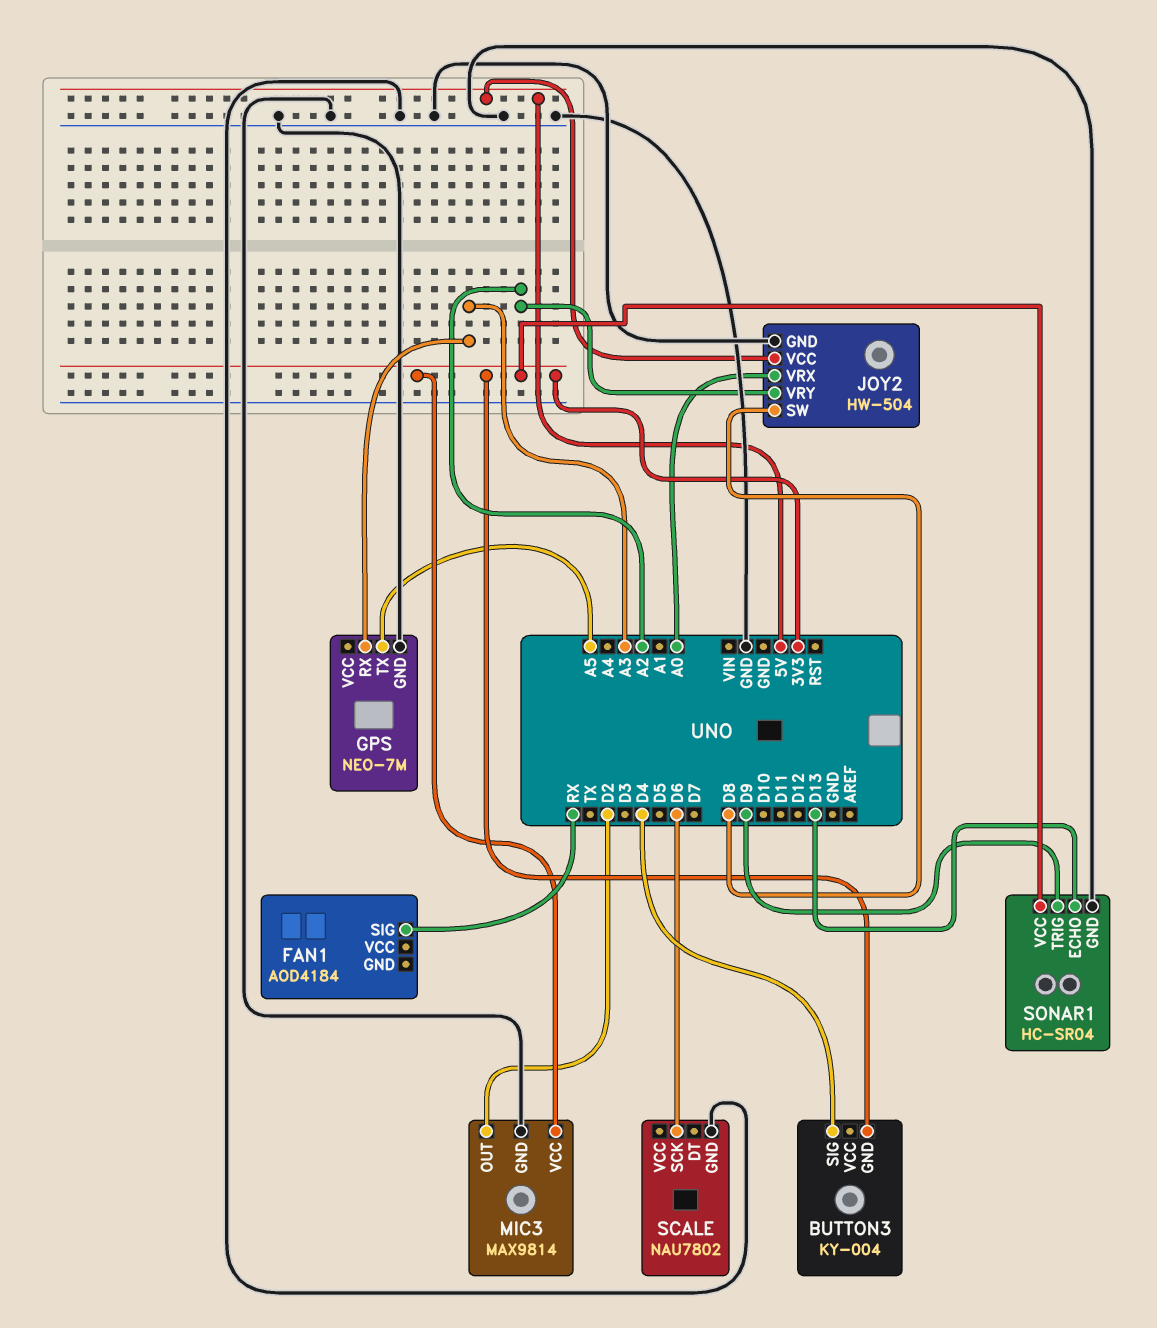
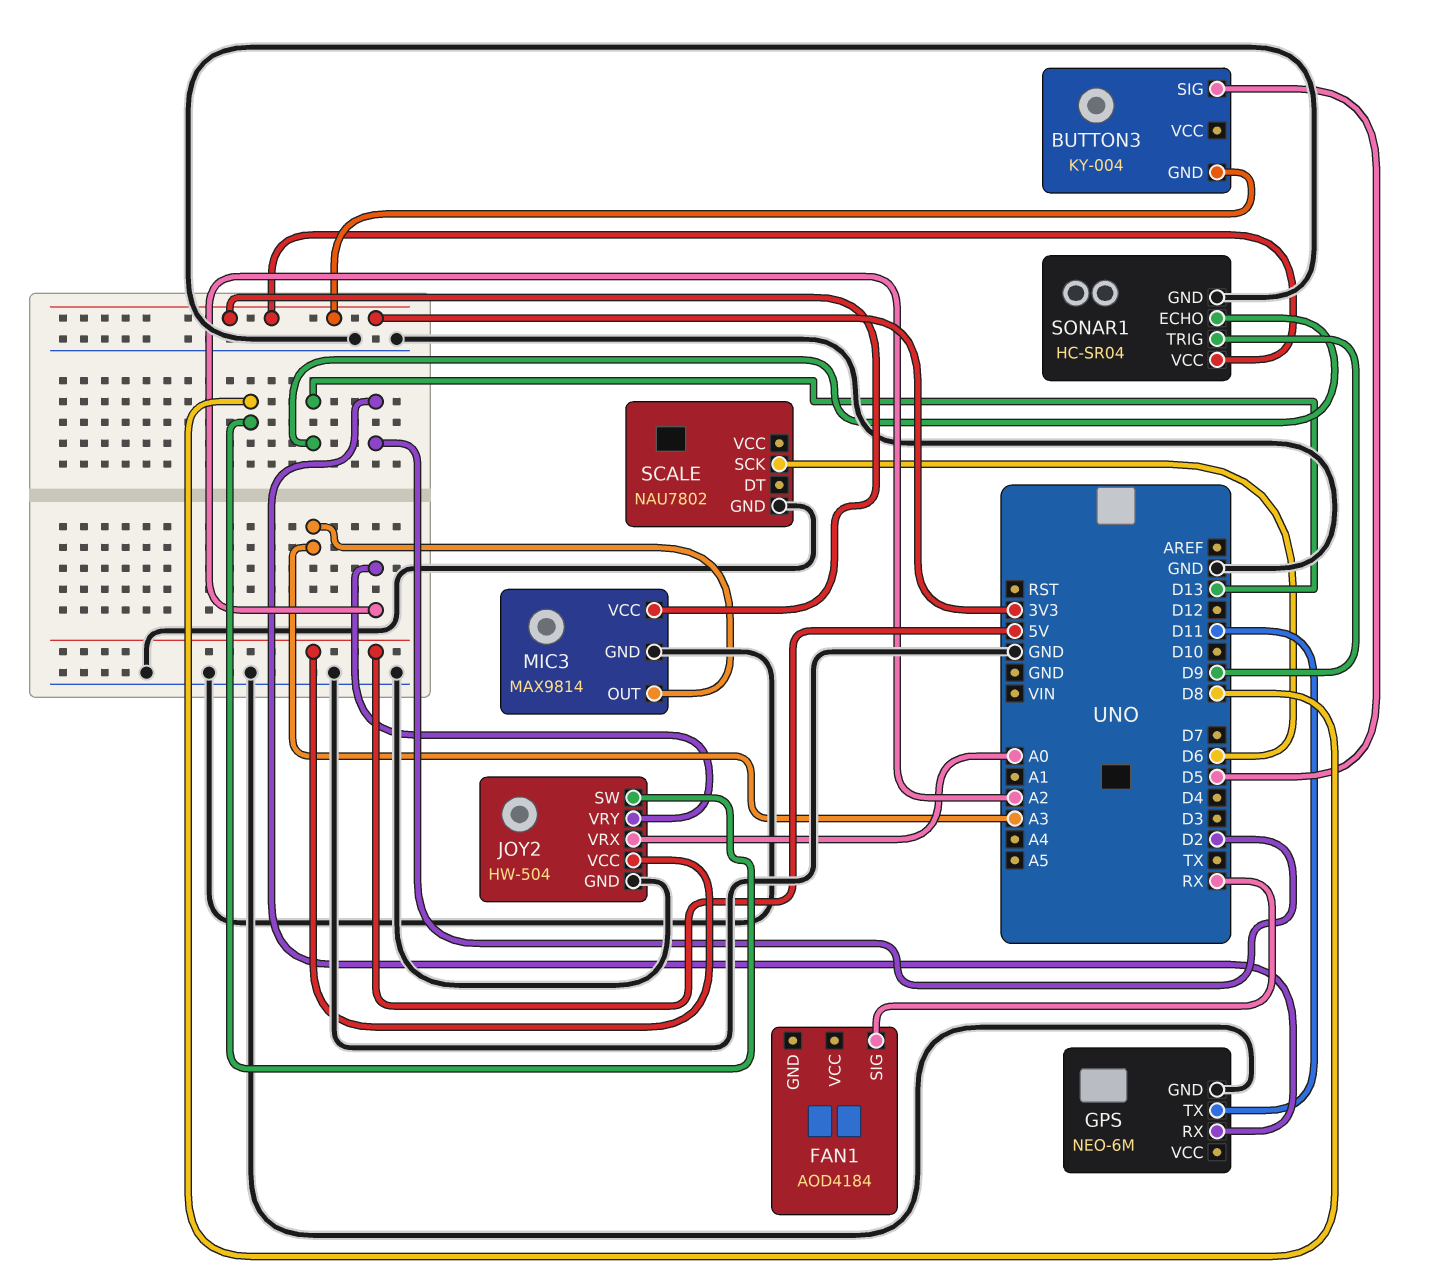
BUTTON3 pin SIG: D4 -> D5
GPS: NEO-7M -> NEO-6M
GPS pin RX: A3 -> D2
GPS pin TX: A5 -> D11
MIC3 pin OUT: D2 -> A3

